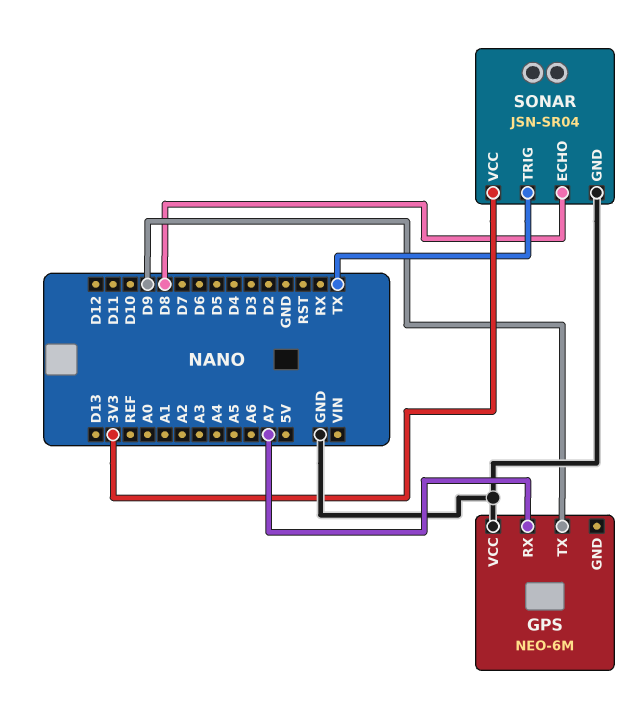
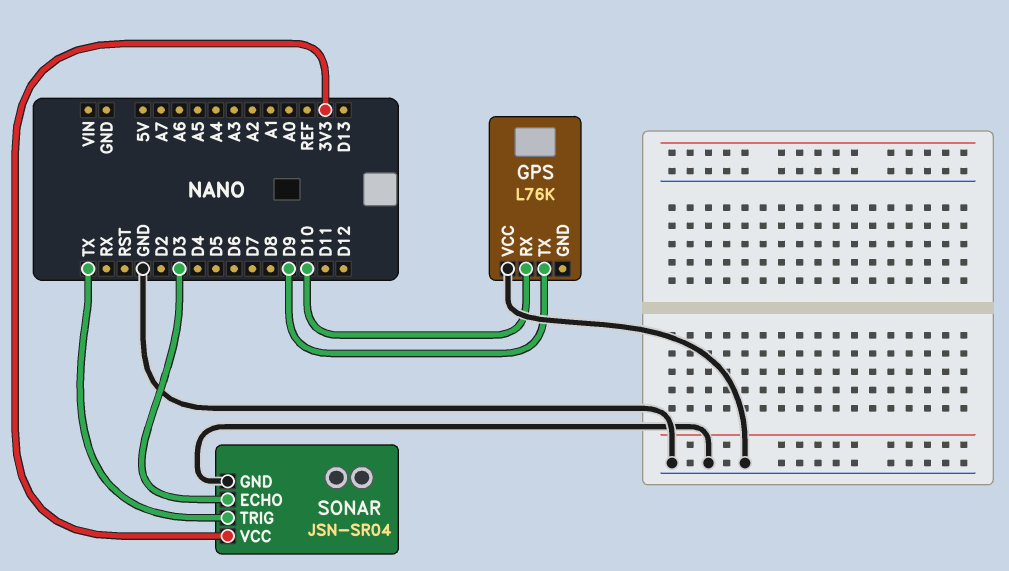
GPS: NEO-6M -> L76K
GPS pin RX: A7 -> D10
SONAR pin ECHO: D8 -> D3

